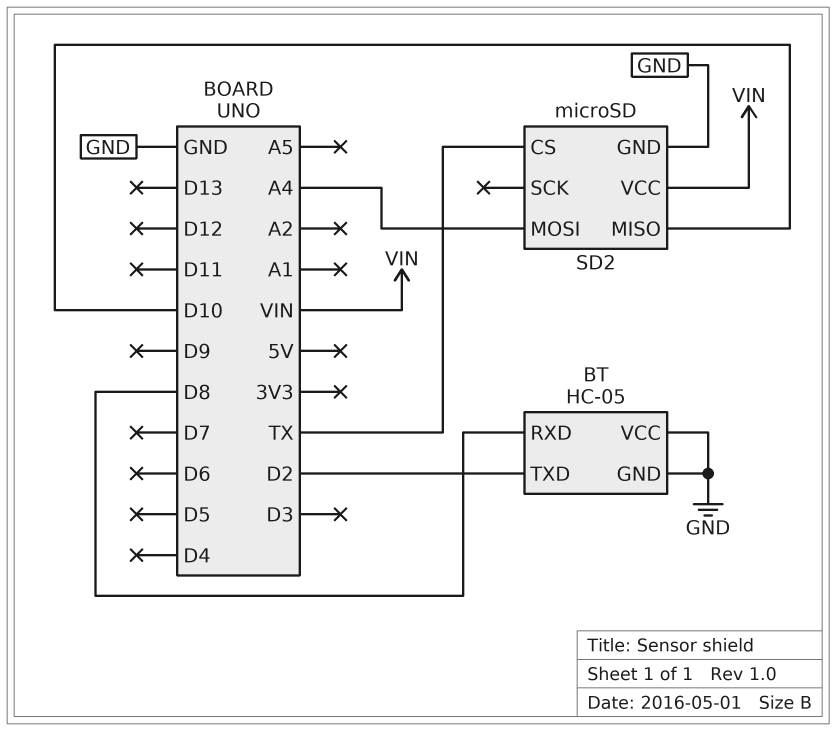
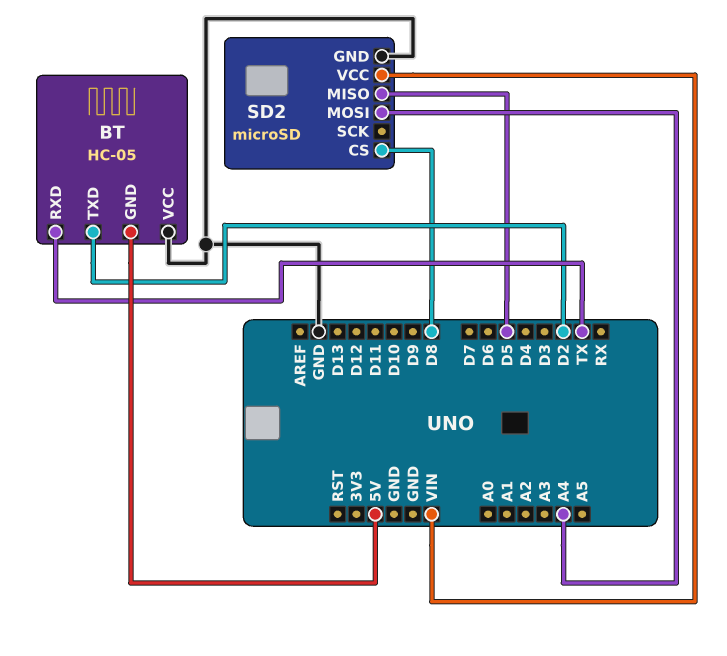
BT pin GND: GND -> 5V
BT pin RXD: D8 -> TX
SD2 pin CS: TX -> D8
SD2 pin MISO: D10 -> D5

